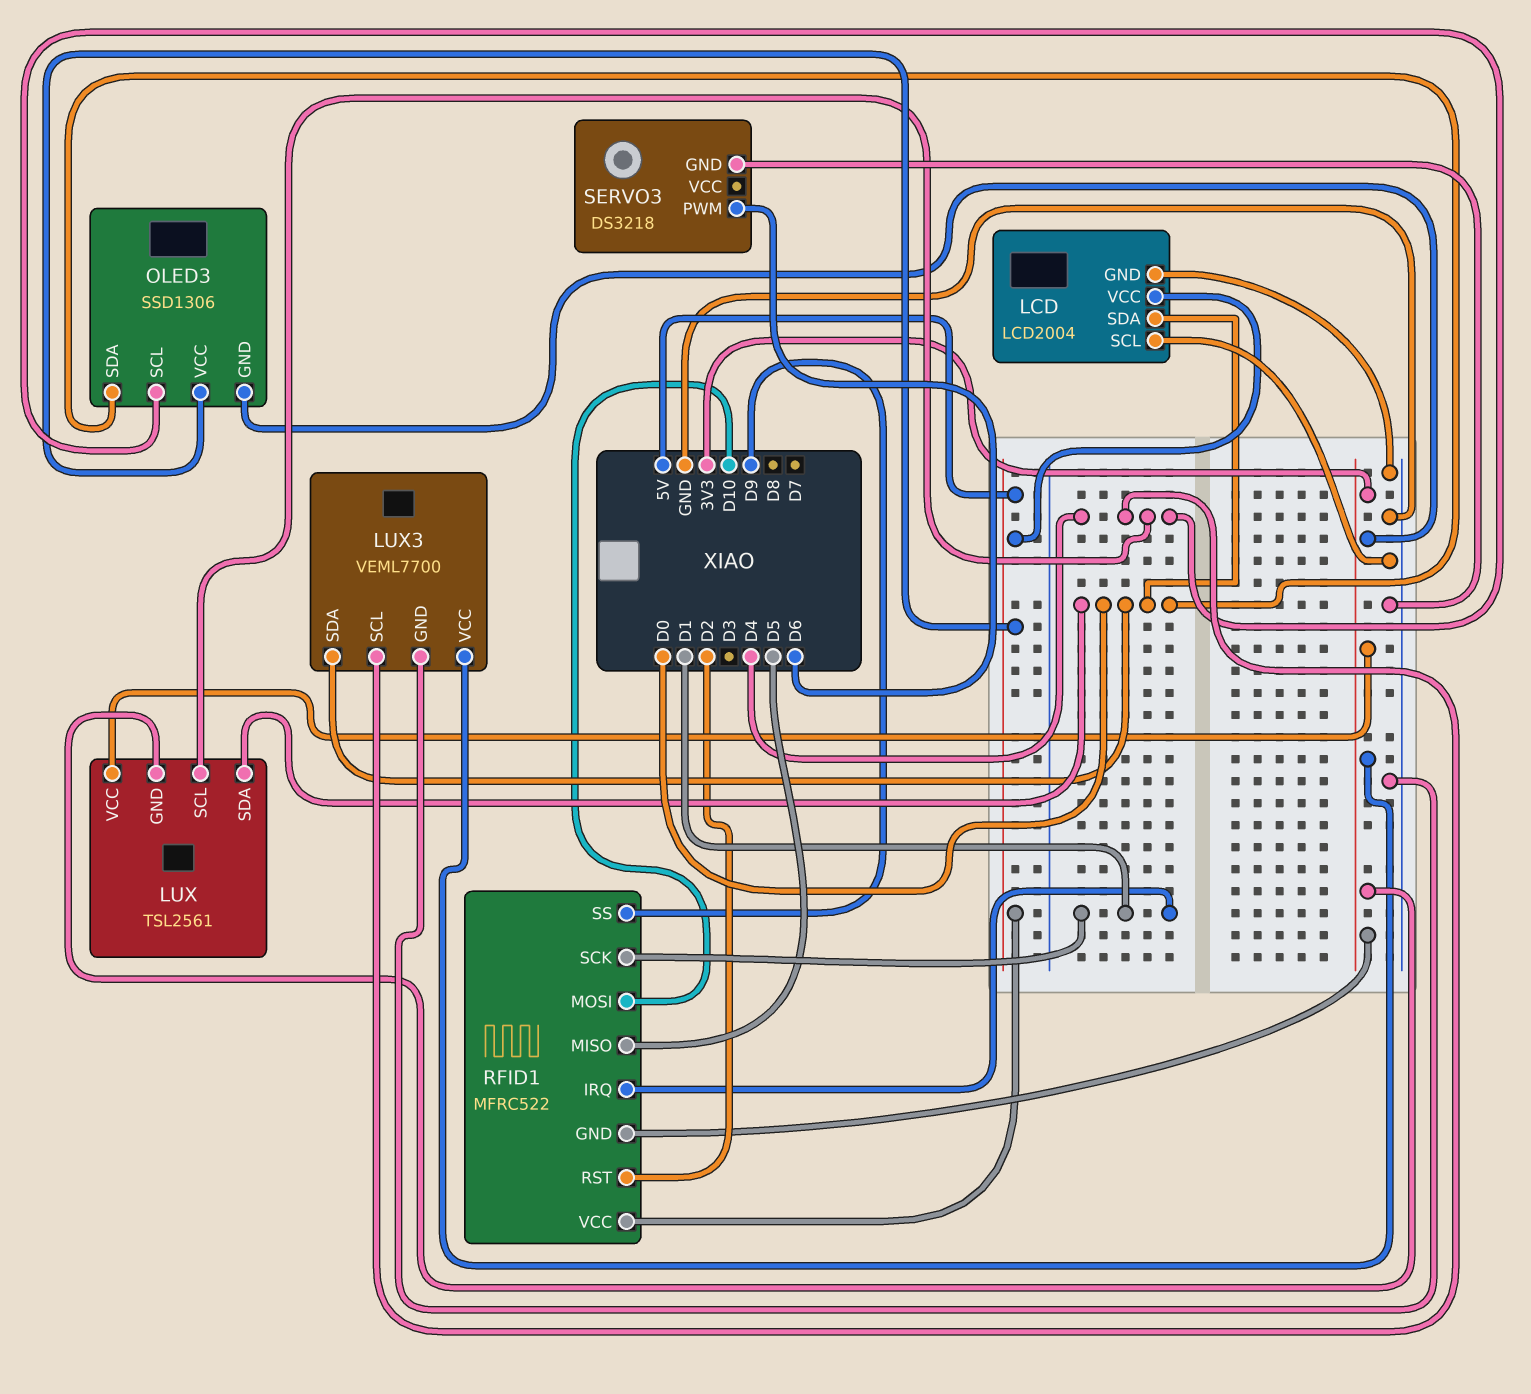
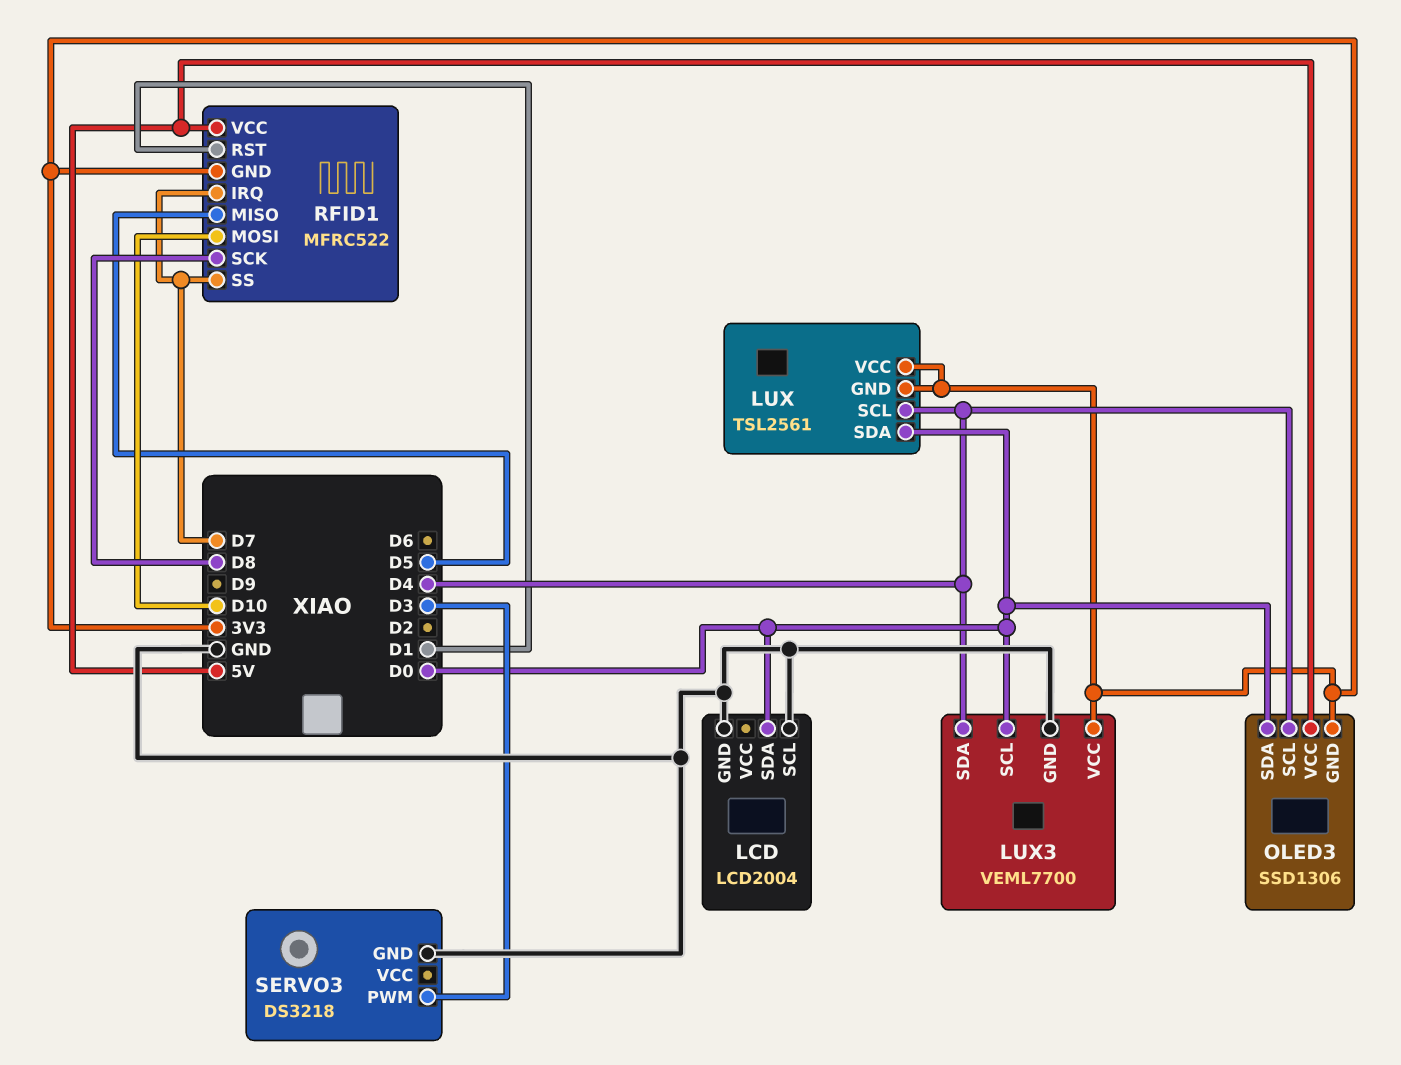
LCD pin VCC: 5V -> none
LUX3 pin SCL: D4 -> D0
LUX3 pin SDA: D0 -> D4
RFID1 pin IRQ: D1 -> D7
RFID1 pin RST: D2 -> D1
RFID1 pin SCK: D1 -> D8
RFID1 pin SS: D9 -> D7
SERVO3 pin PWM: D6 -> D3

